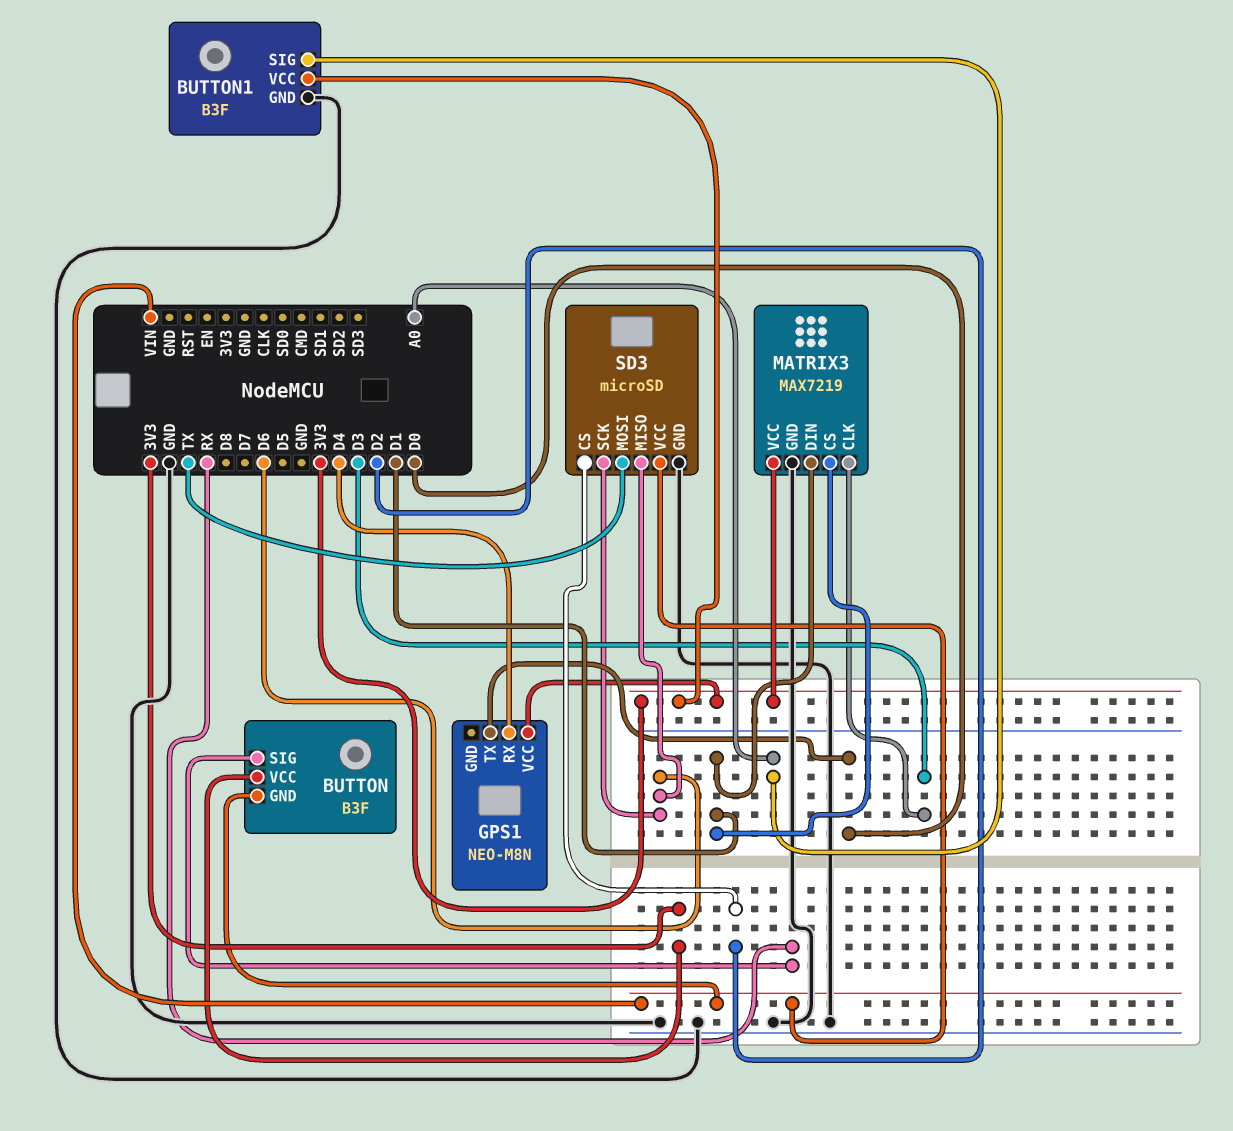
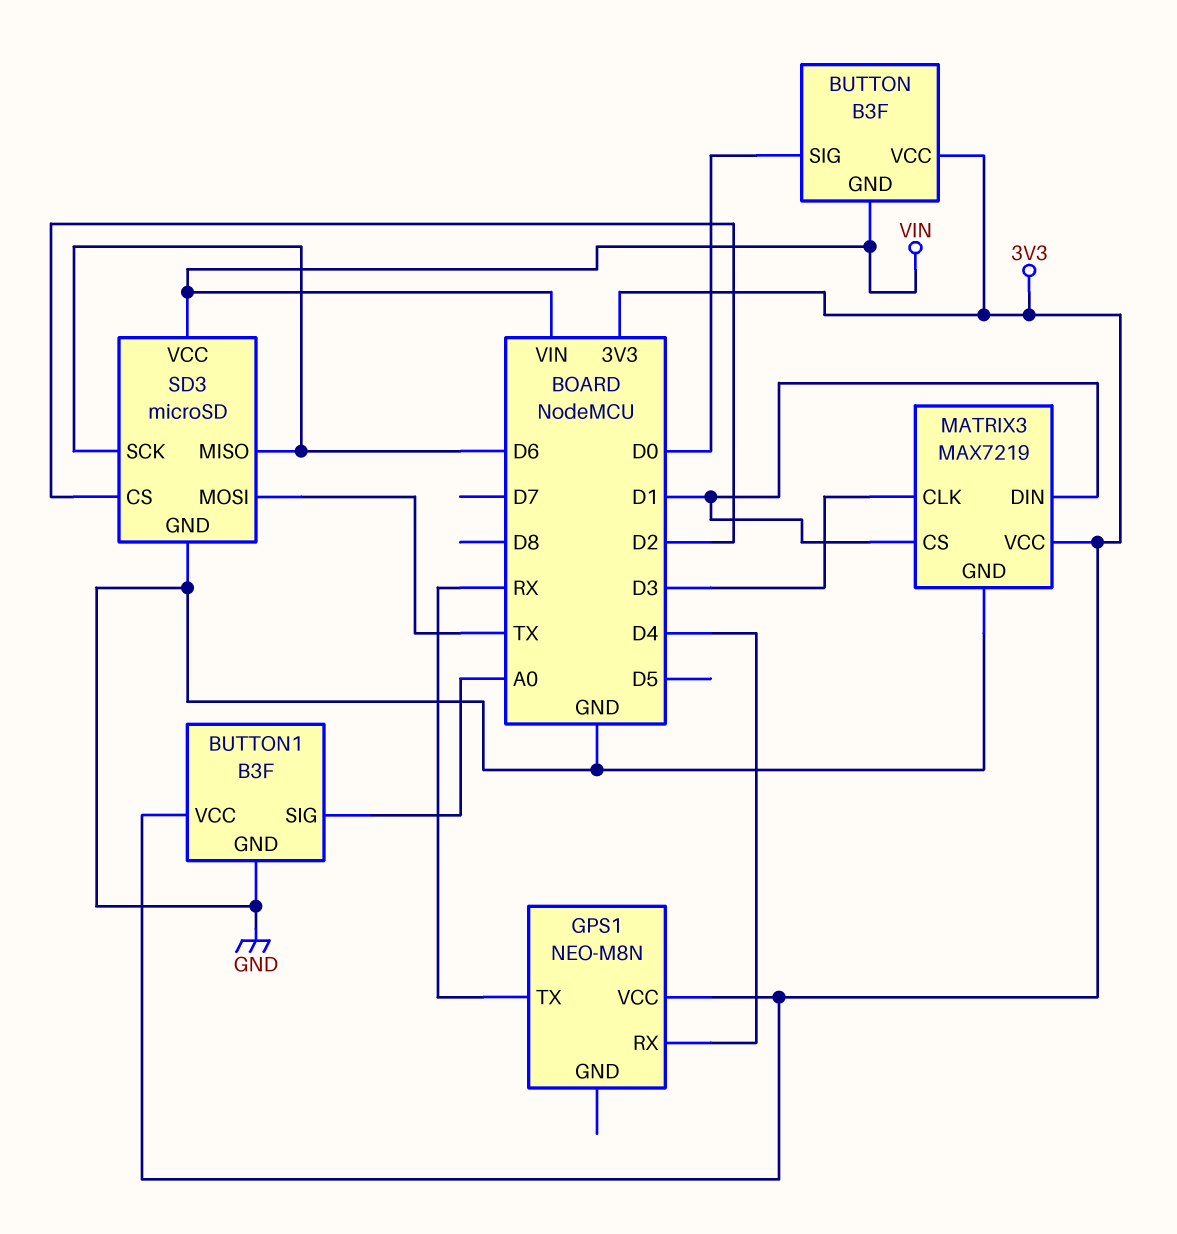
BUTTON pin SIG: RX -> D0
GPS1 pin TX: D0 -> RX

